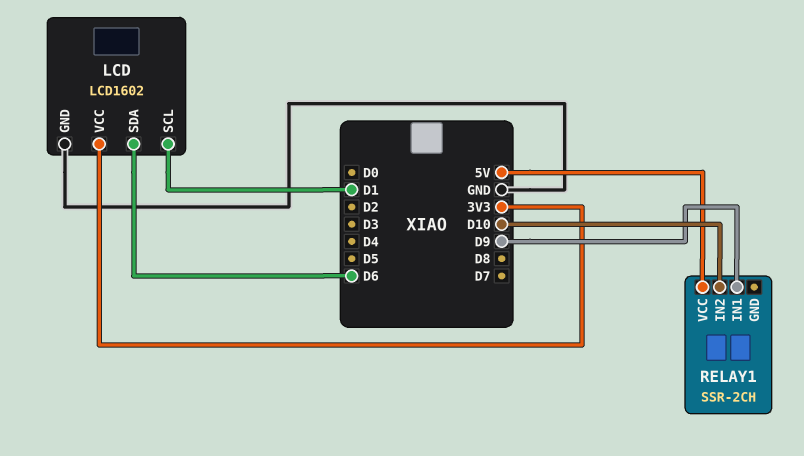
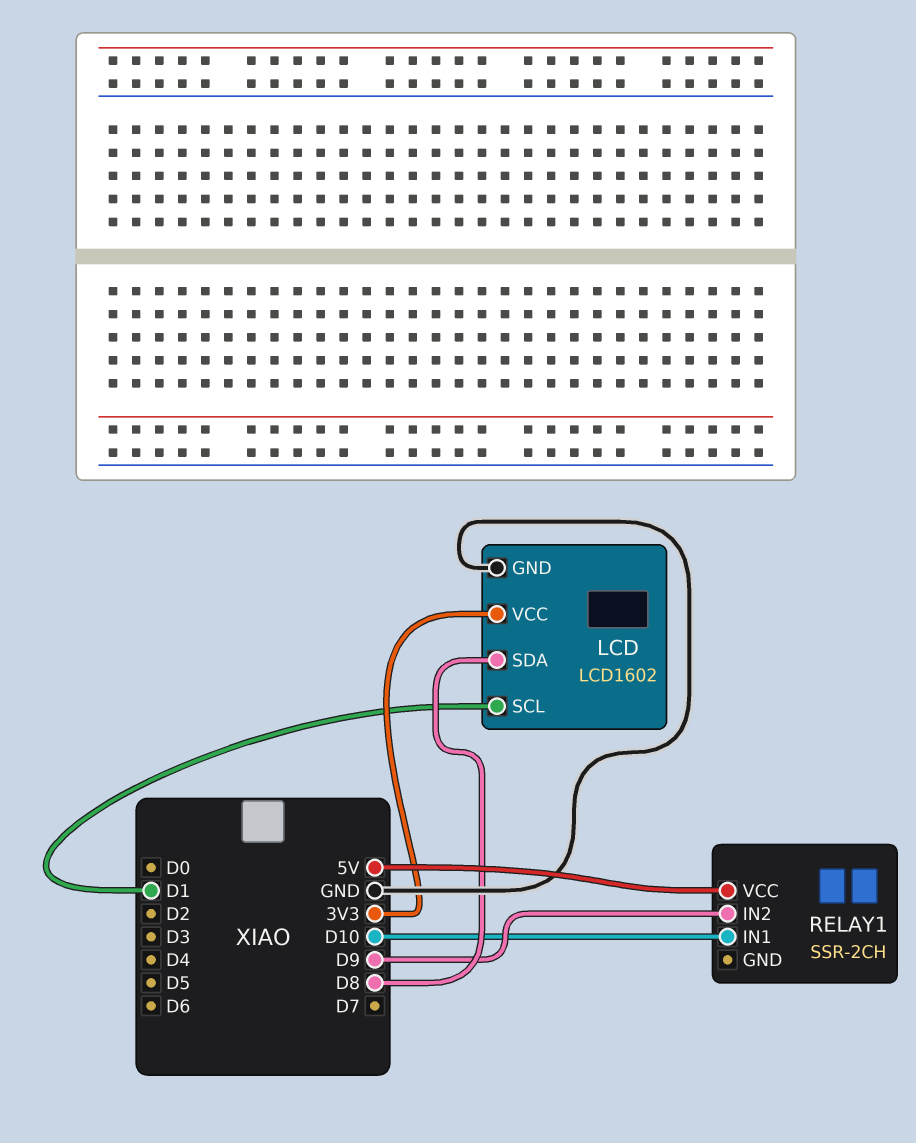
LCD pin SDA: D6 -> D8
RELAY1 pin IN1: D9 -> D10
RELAY1 pin IN2: D10 -> D9

